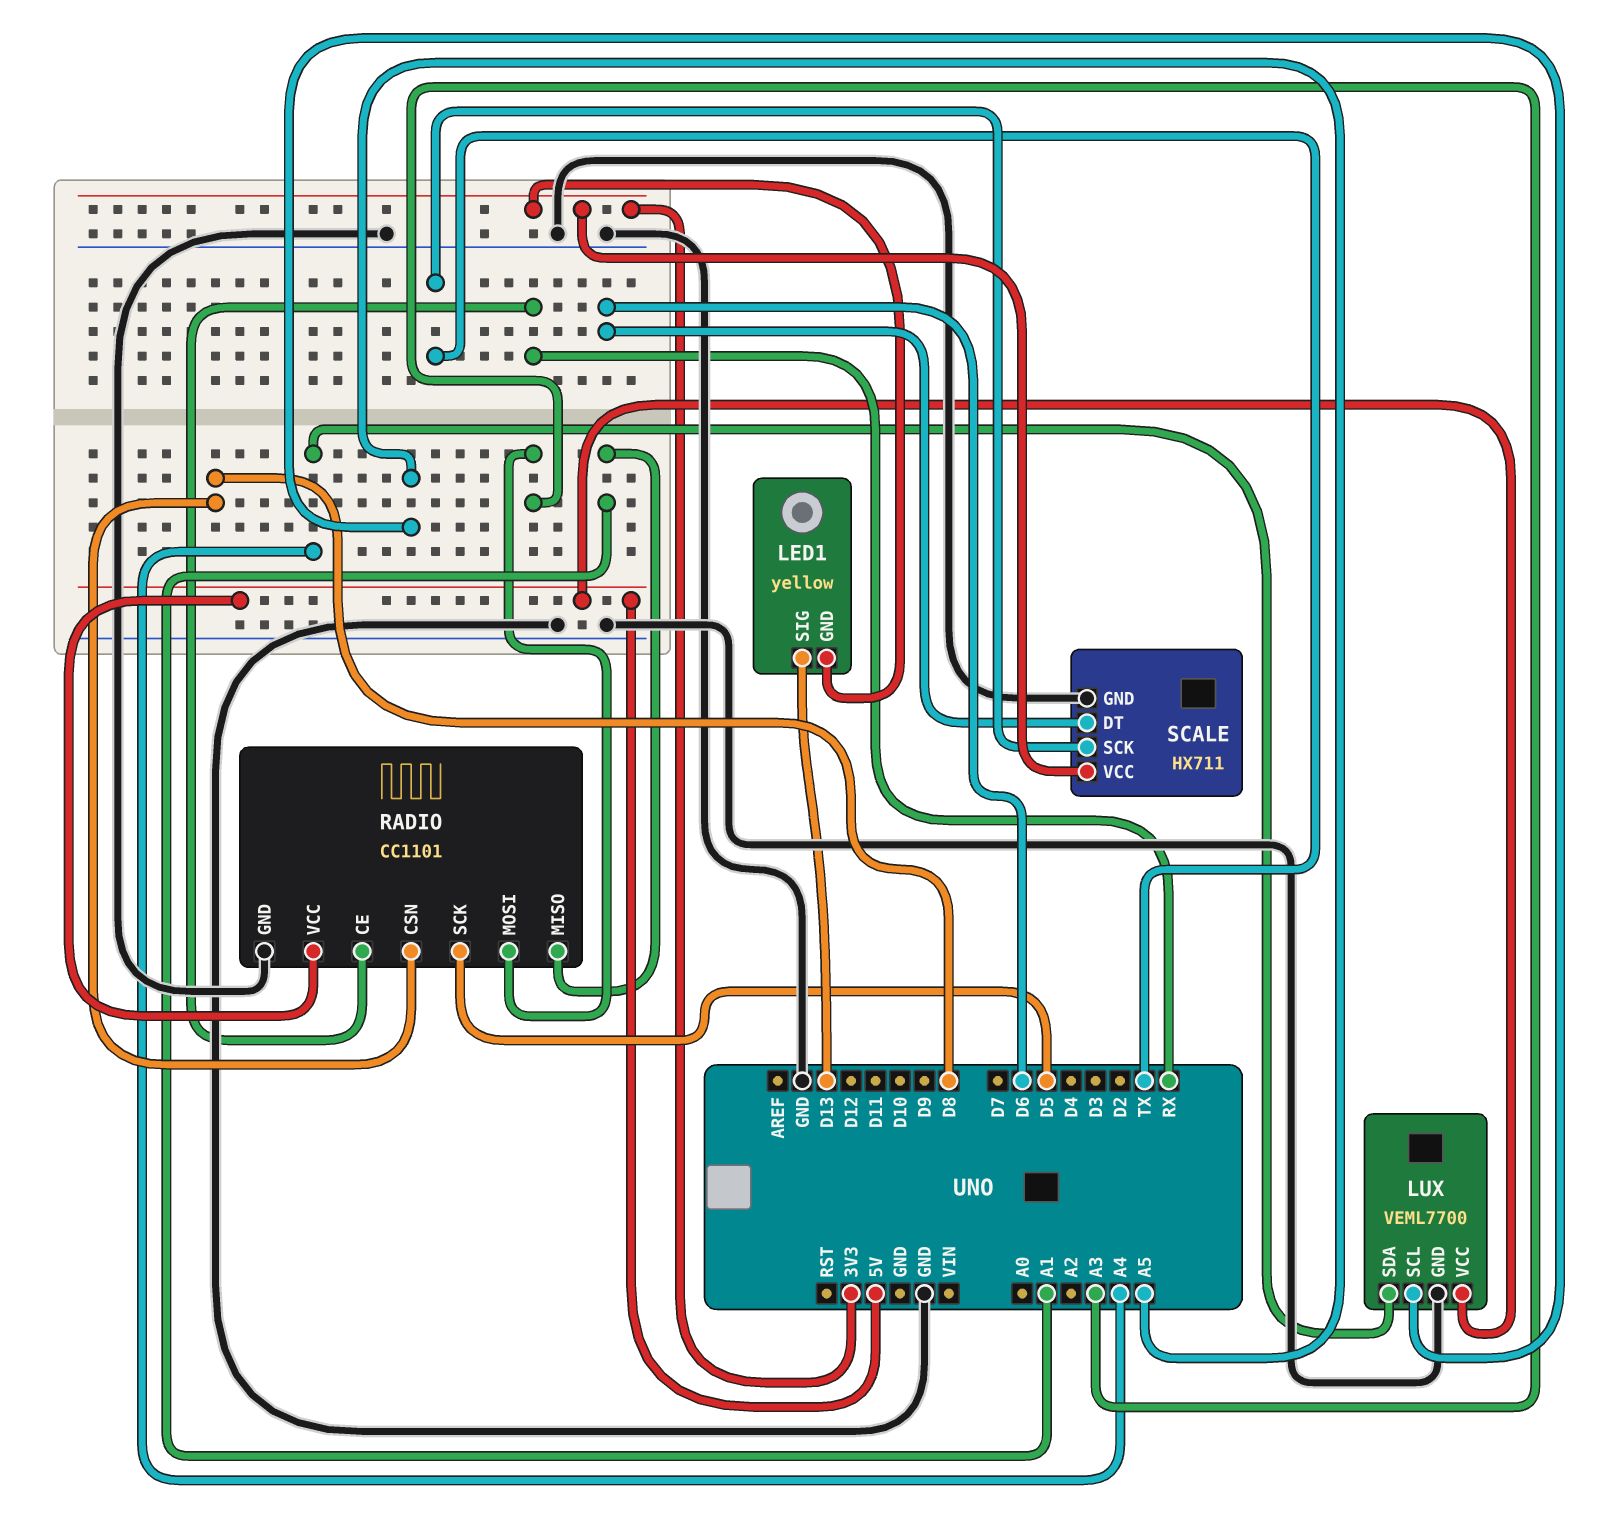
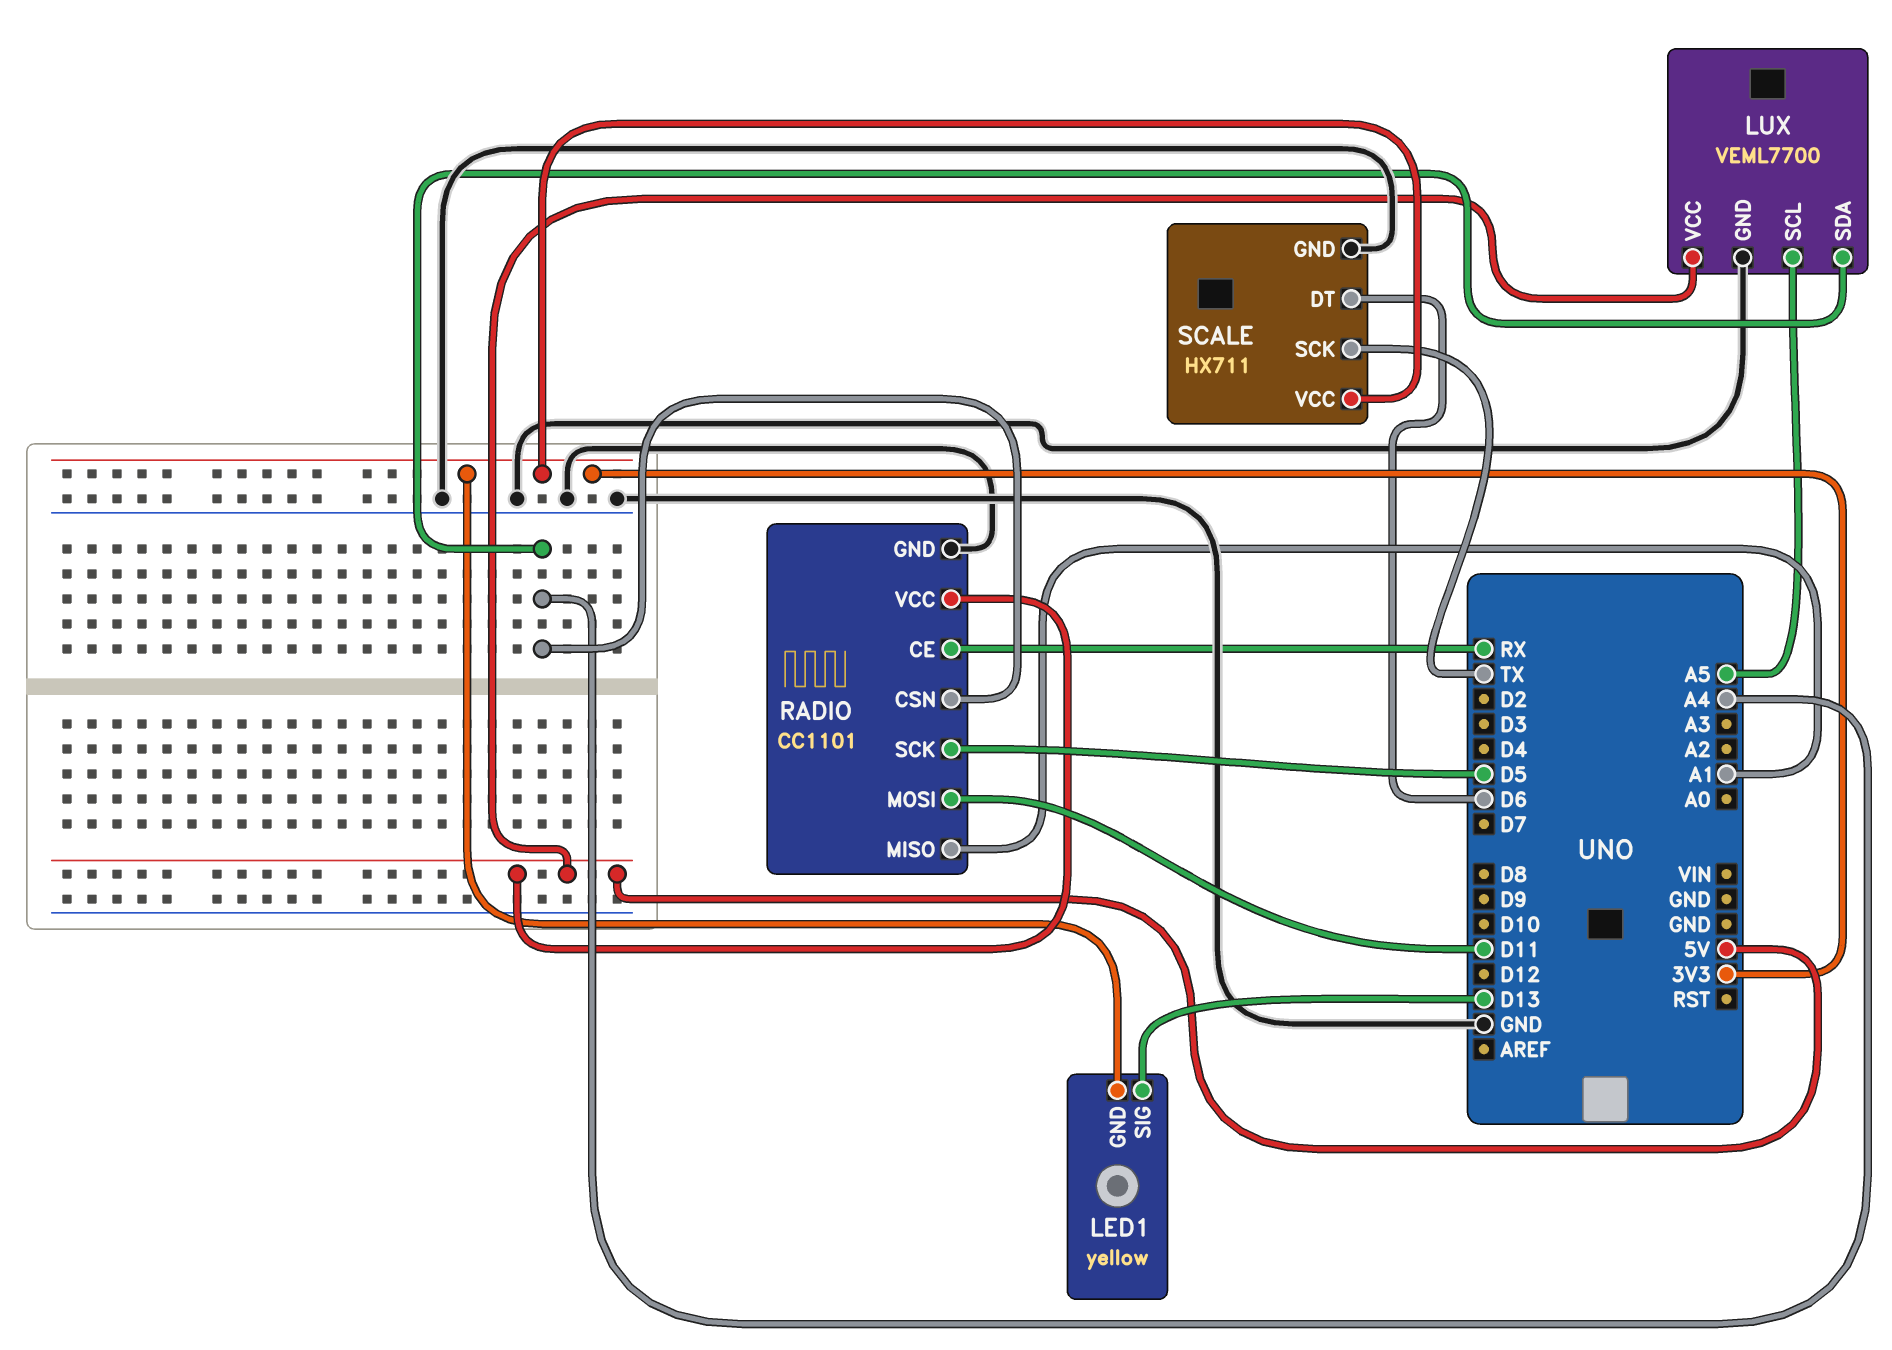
RADIO pin CSN: D8 -> A4
RADIO pin MOSI: A3 -> D11

